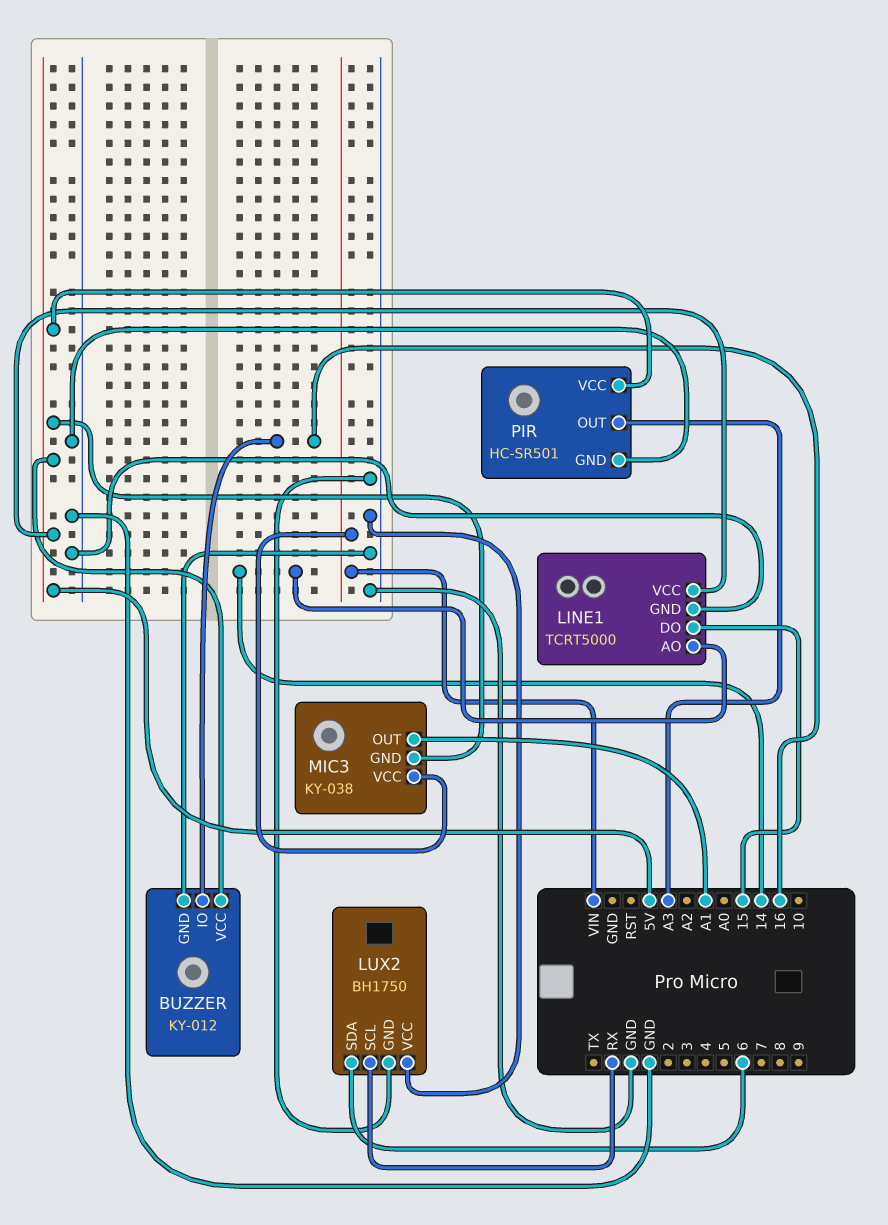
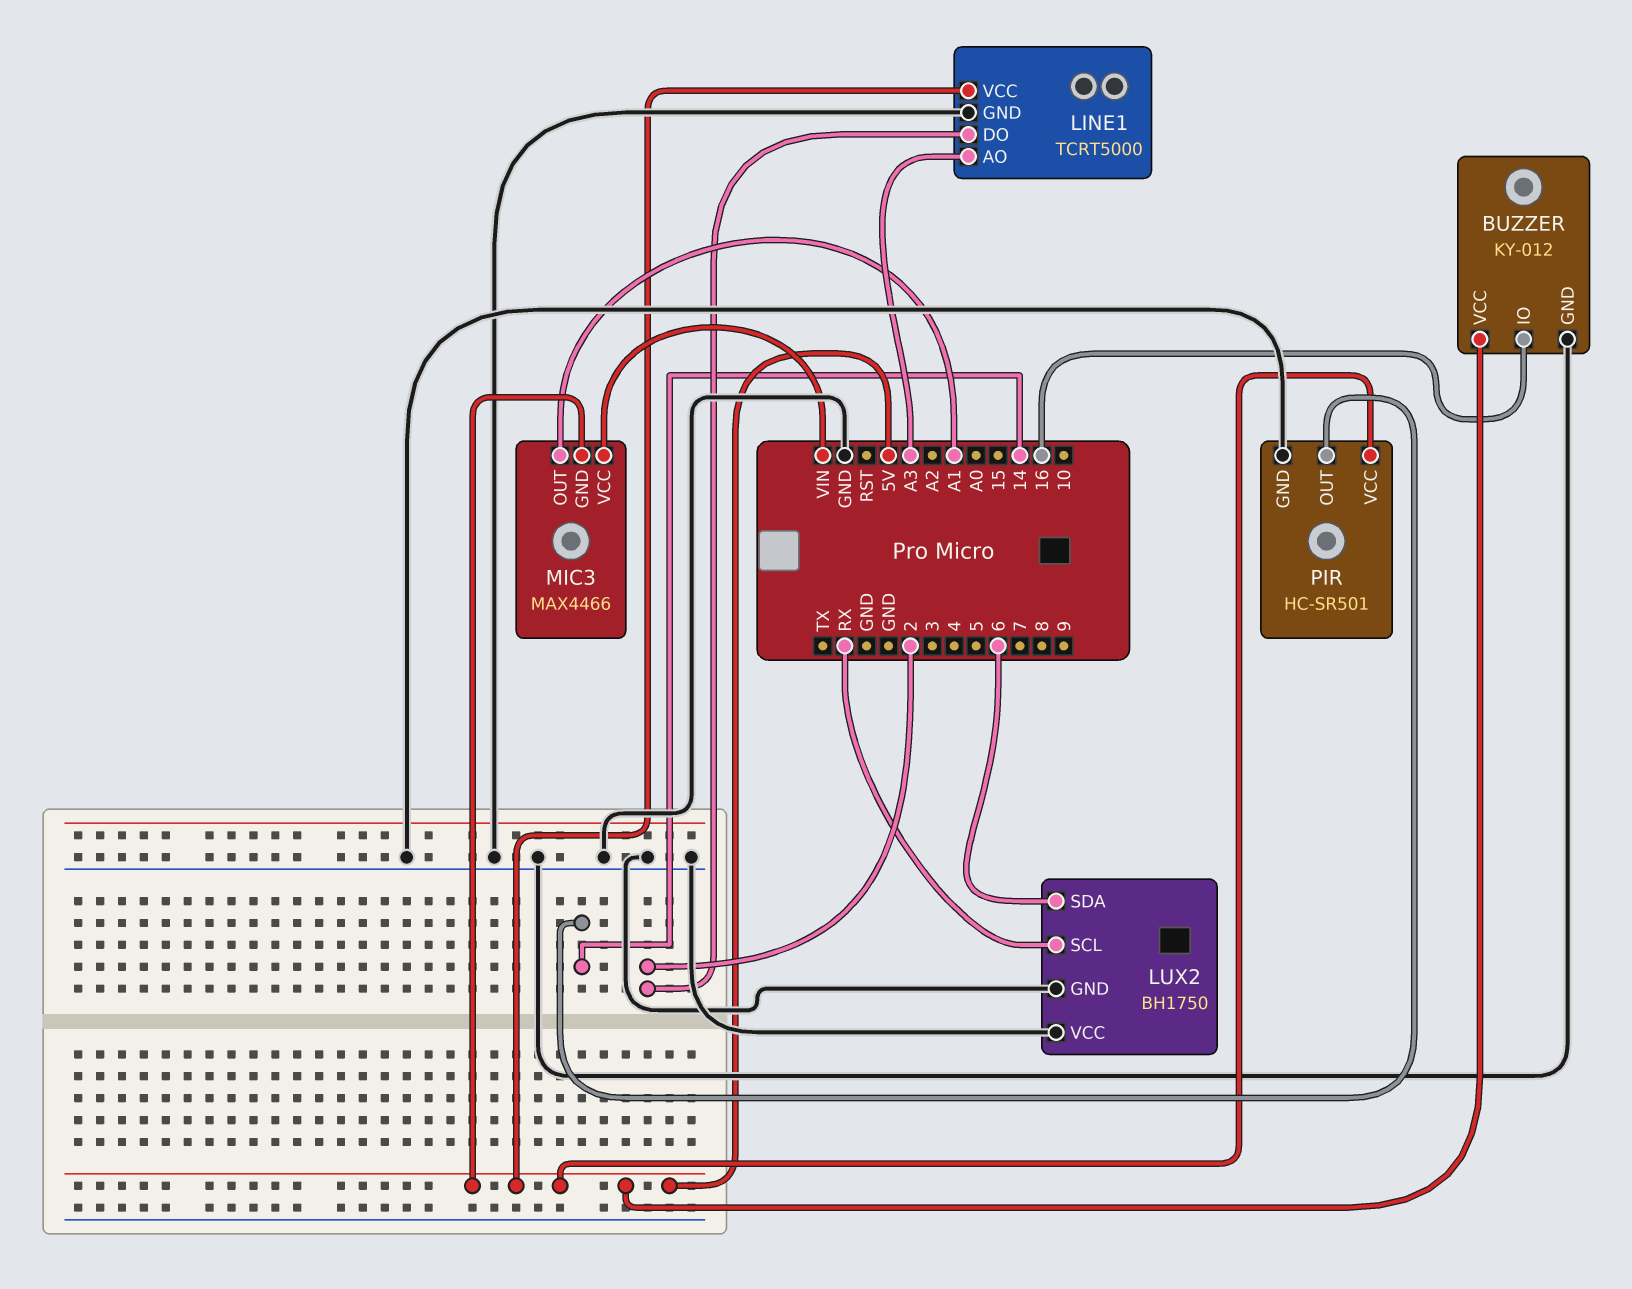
LINE1 pin AO: 14 -> A3
LINE1 pin DO: 15 -> 2
MIC3: KY-038 -> MAX4466
PIR pin OUT: A3 -> 14

